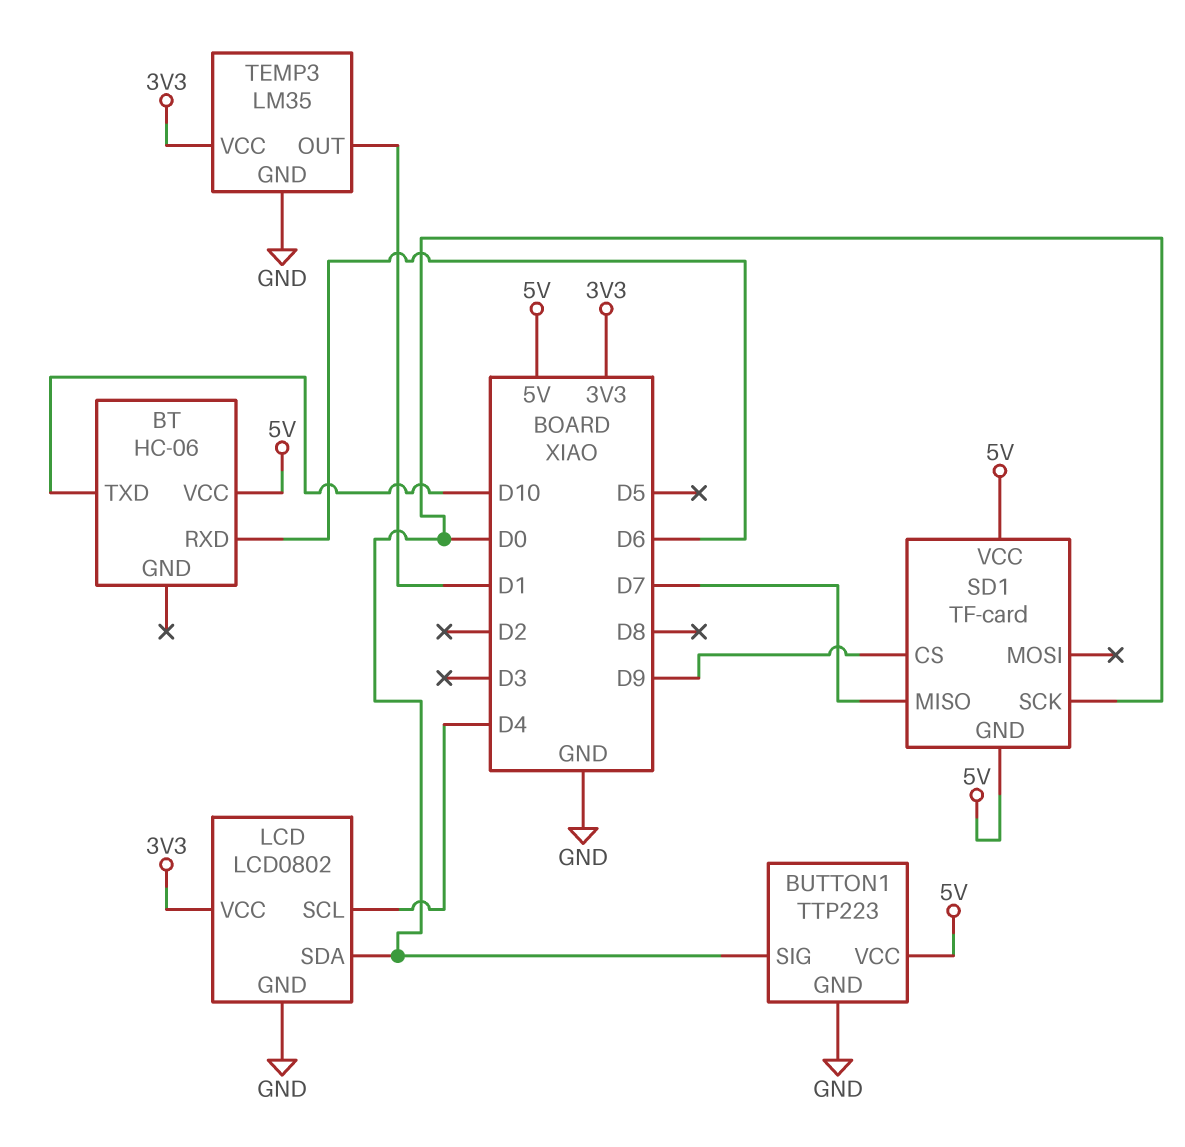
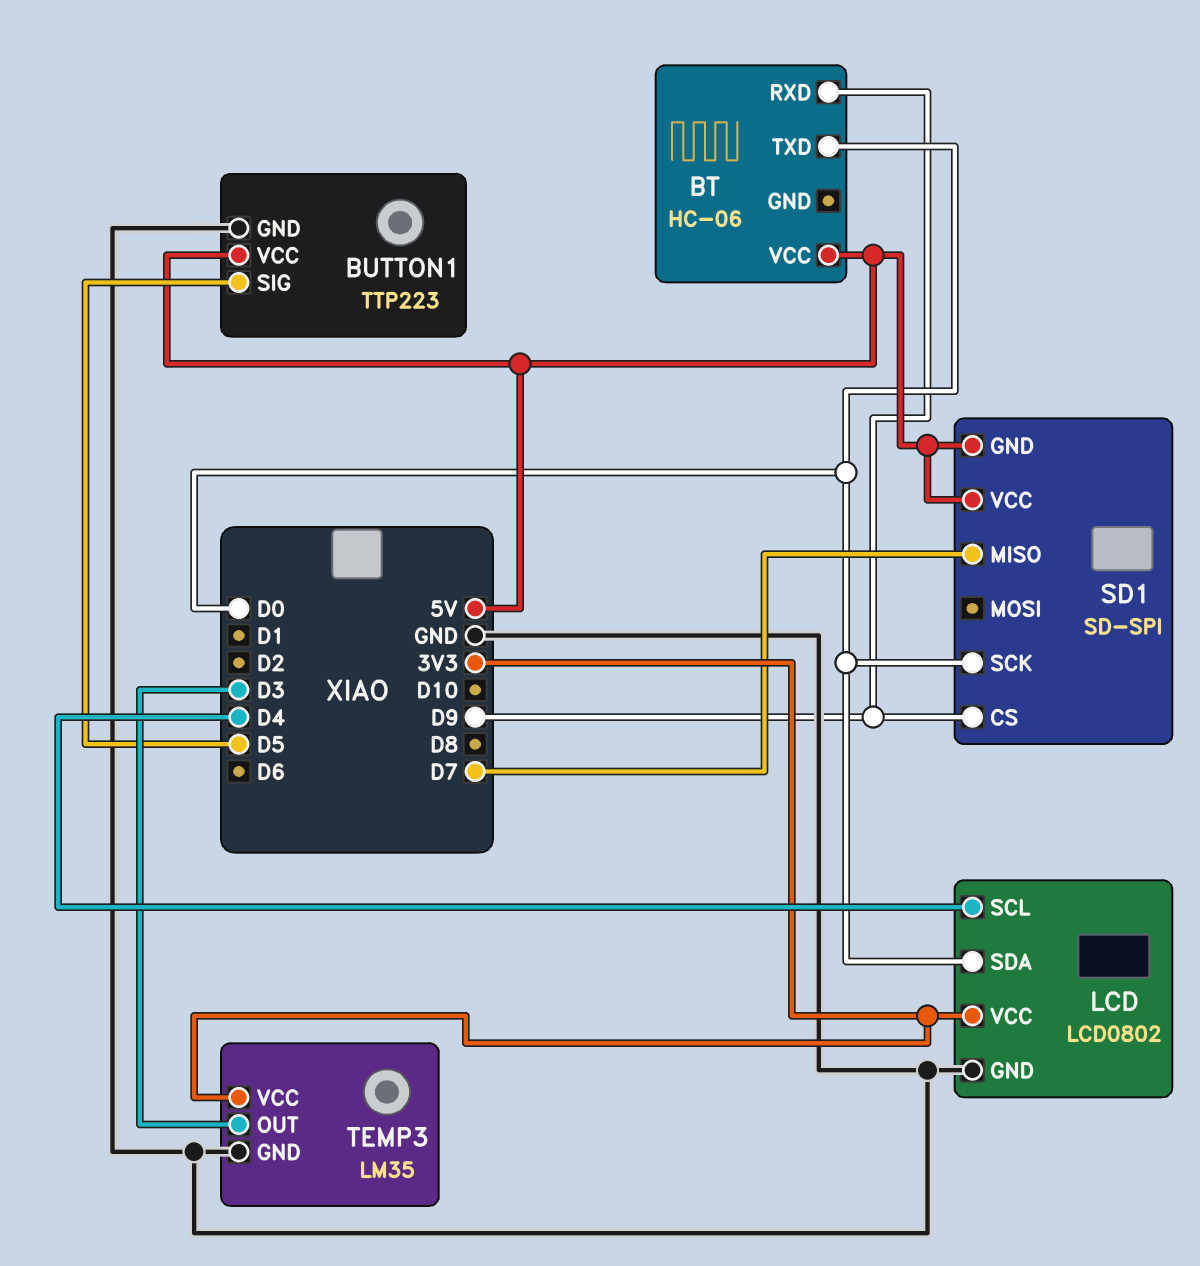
BT pin RXD: D6 -> D9
BT pin TXD: D10 -> D0
BUTTON1 pin SIG: D0 -> D5
SD1: TF-card -> SD-SPI
TEMP3 pin OUT: D1 -> D3

